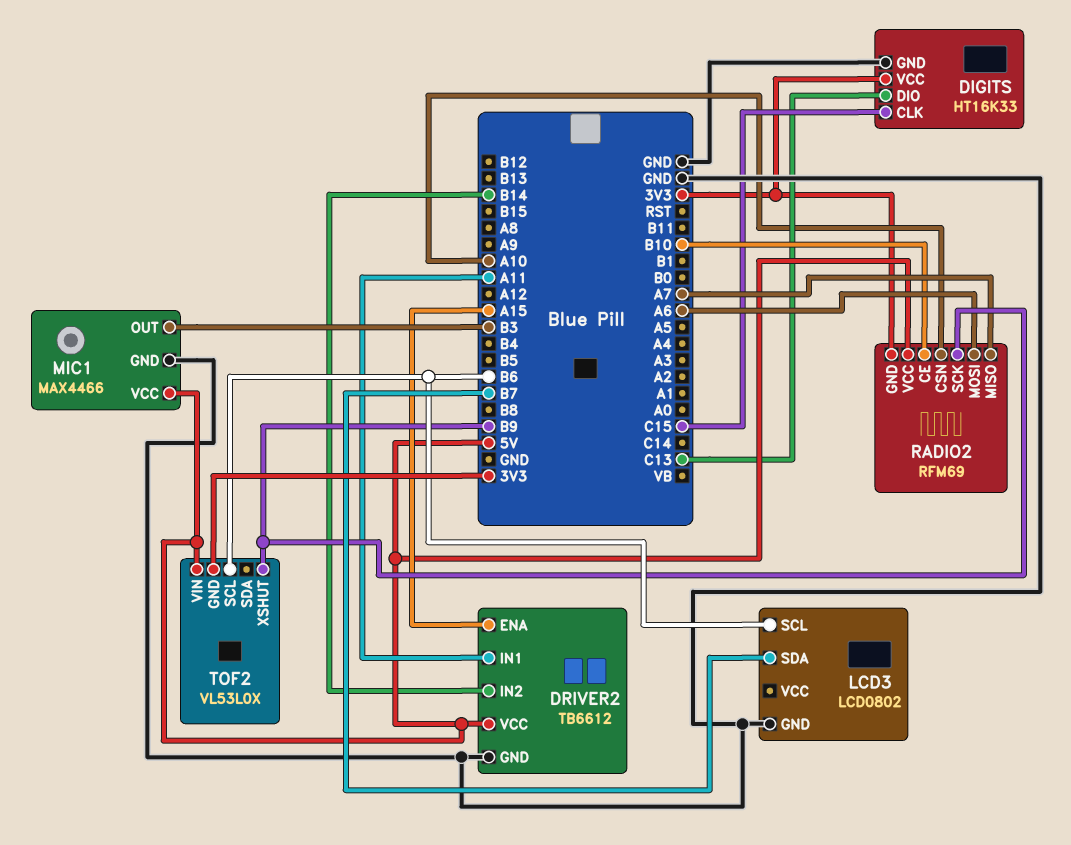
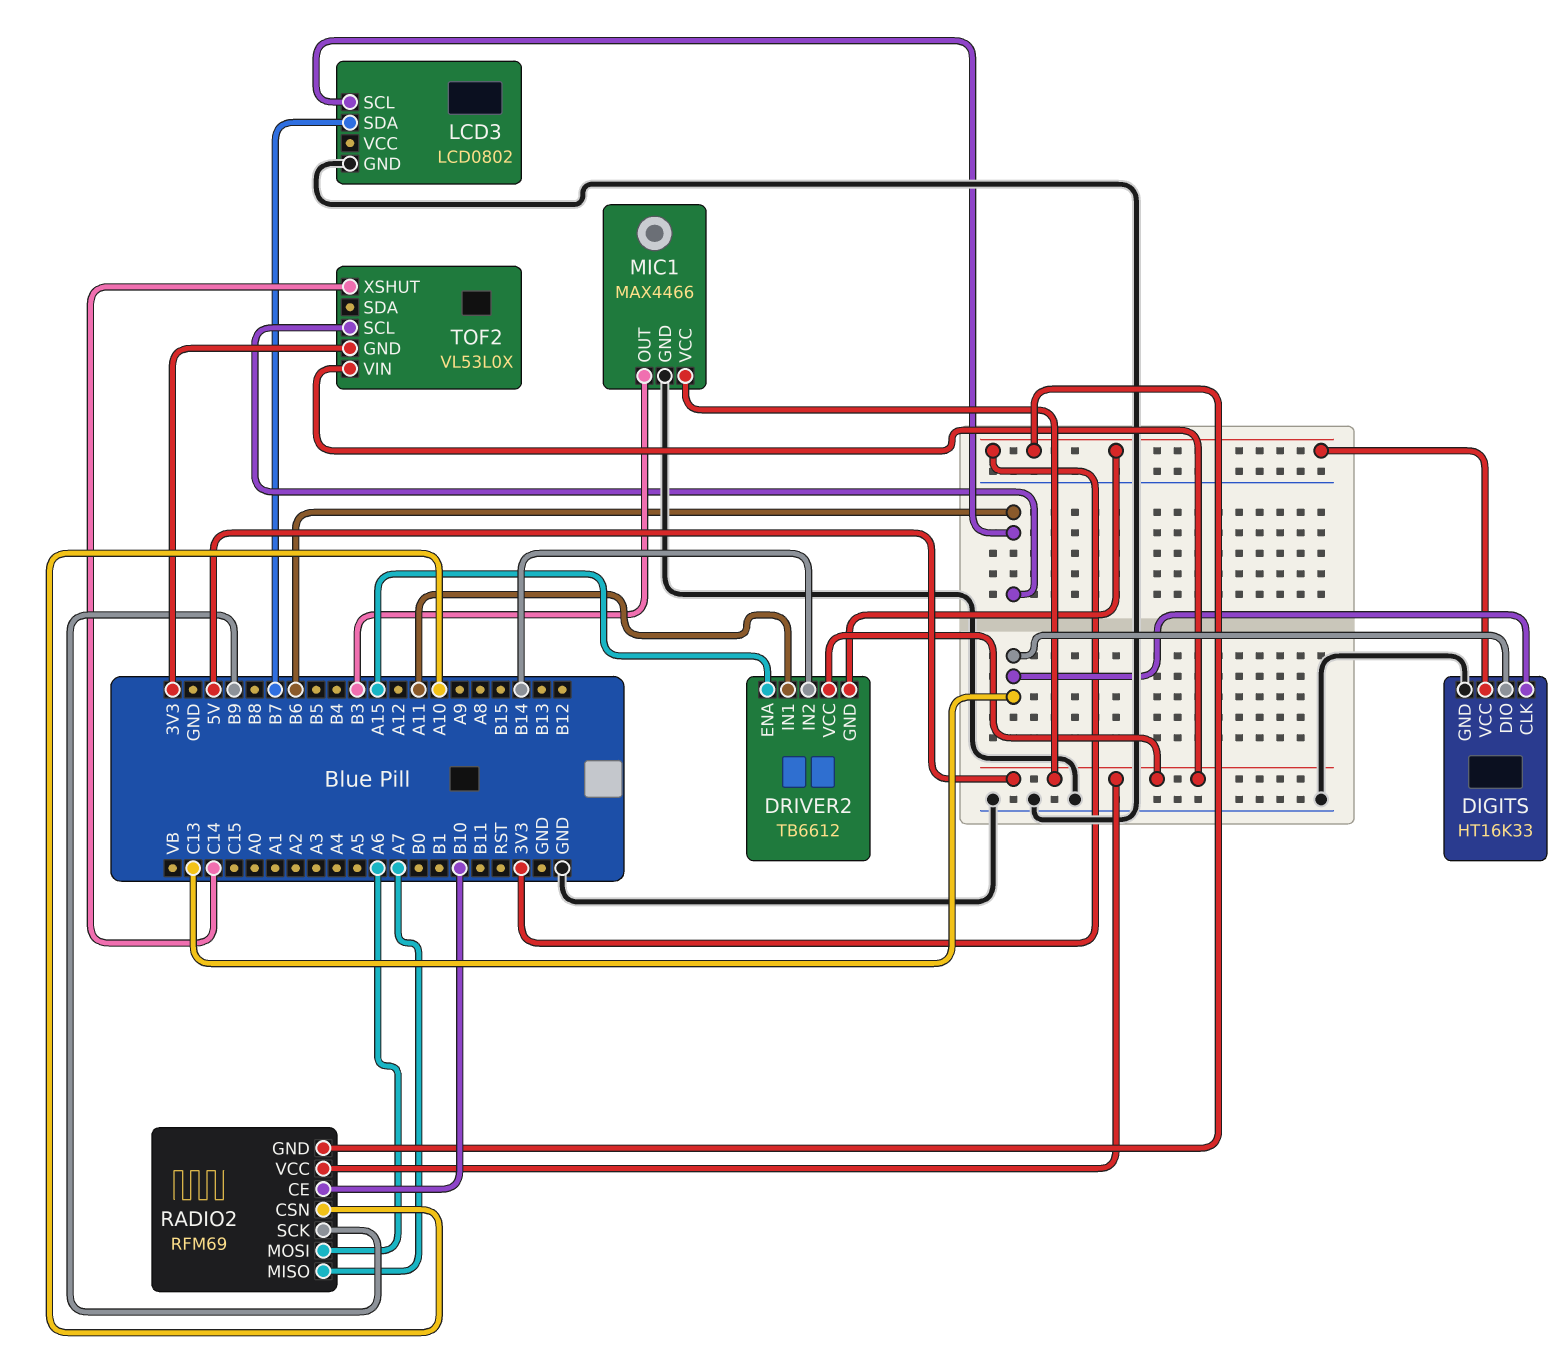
DIGITS pin CLK: C15 -> C13
DRIVER2 pin GND: GND -> 3V3
TOF2 pin XSHUT: B9 -> C14

